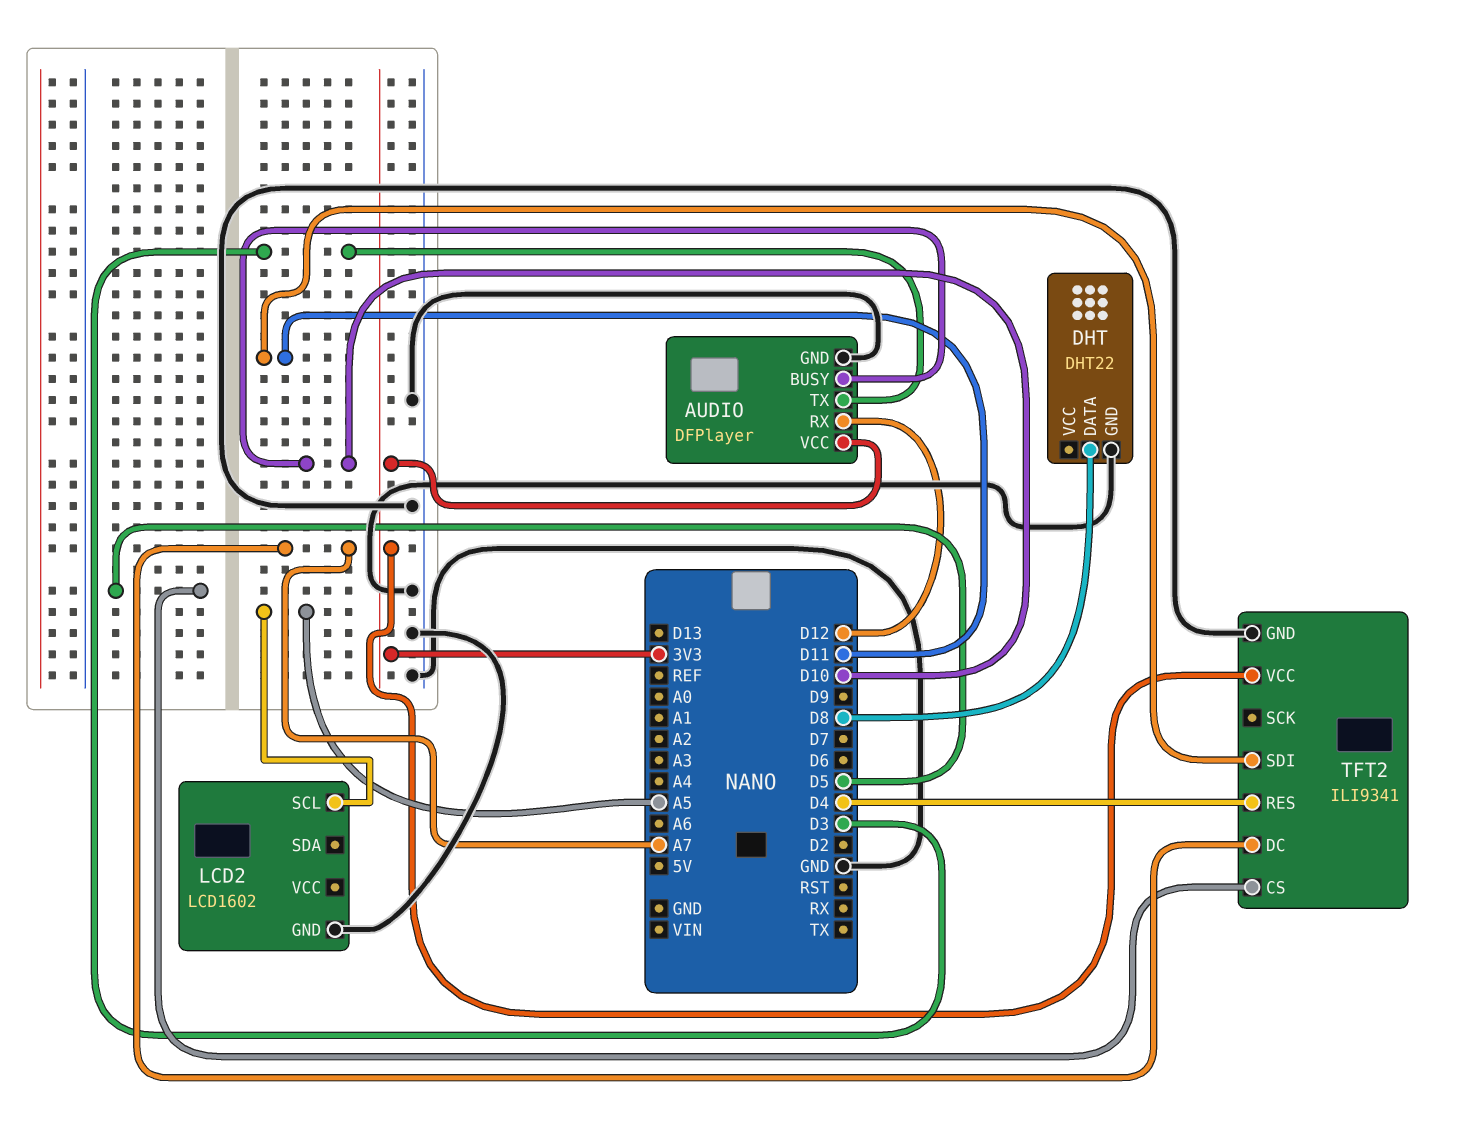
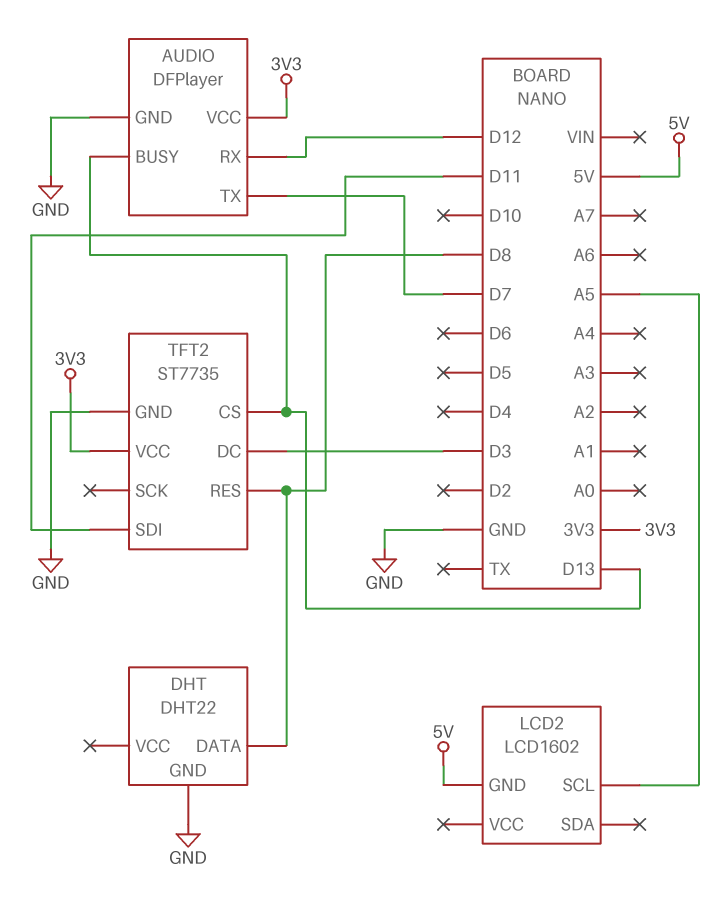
AUDIO pin BUSY: D10 -> D13
AUDIO pin TX: D3 -> D7
LCD2 pin GND: GND -> 5V
TFT2: ILI9341 -> ST7735
TFT2 pin CS: D5 -> D13
TFT2 pin DC: A7 -> D3
TFT2 pin RES: D4 -> D8

